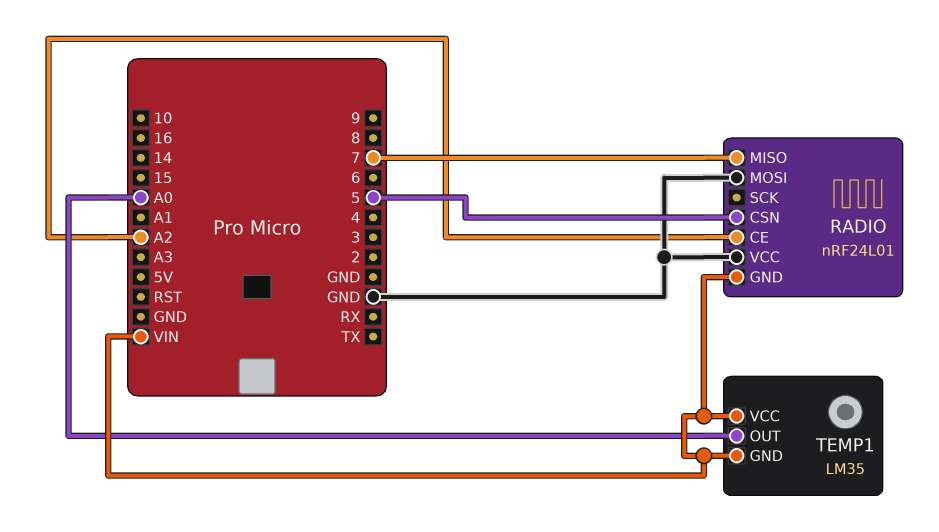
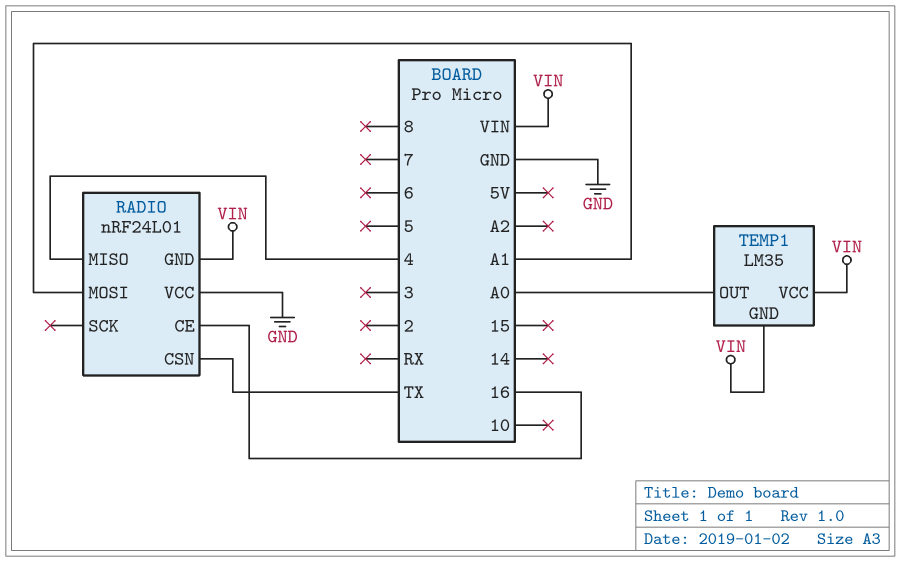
RADIO pin CE: A2 -> 16
RADIO pin CSN: 5 -> TX
RADIO pin MISO: 7 -> 4
RADIO pin MOSI: GND -> A1

